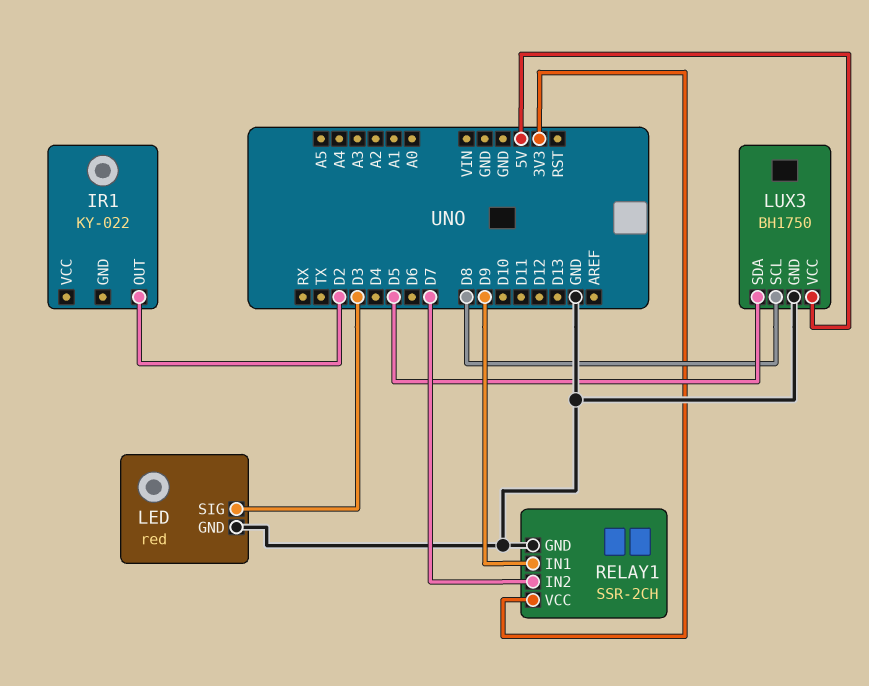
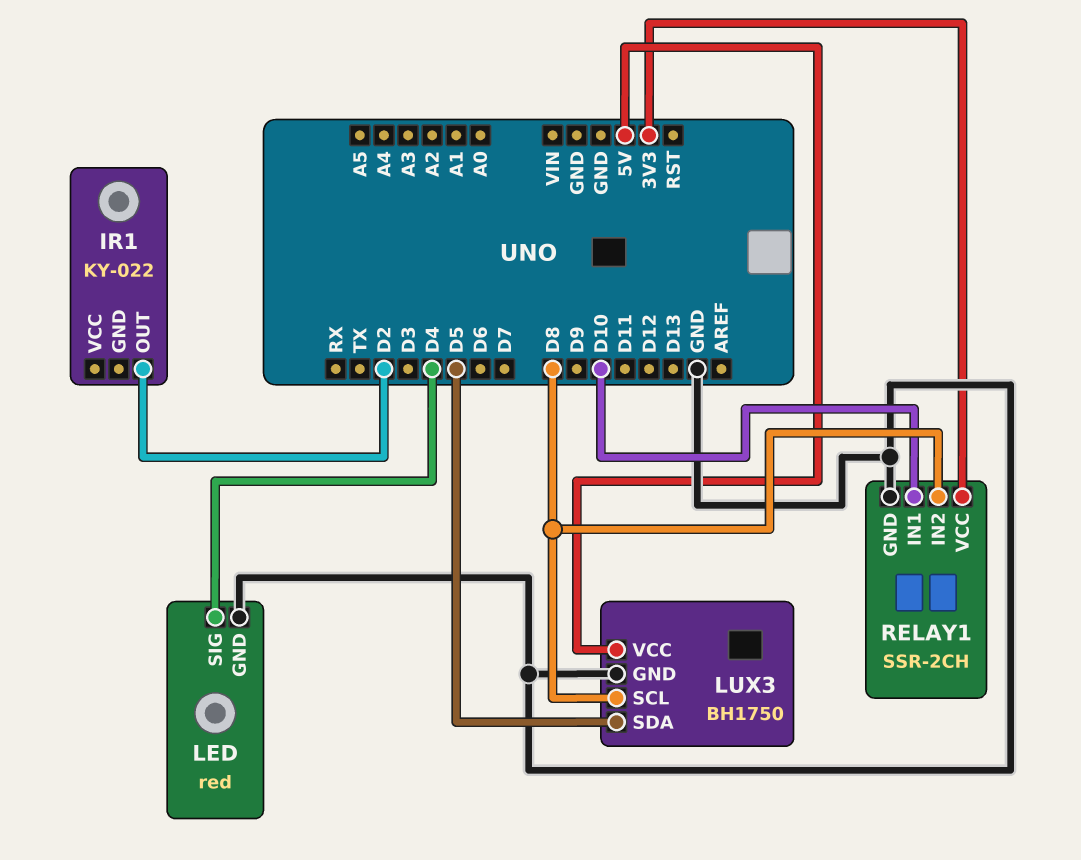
LED pin SIG: D3 -> D4
RELAY1 pin IN1: D9 -> D10
RELAY1 pin IN2: D7 -> D8

